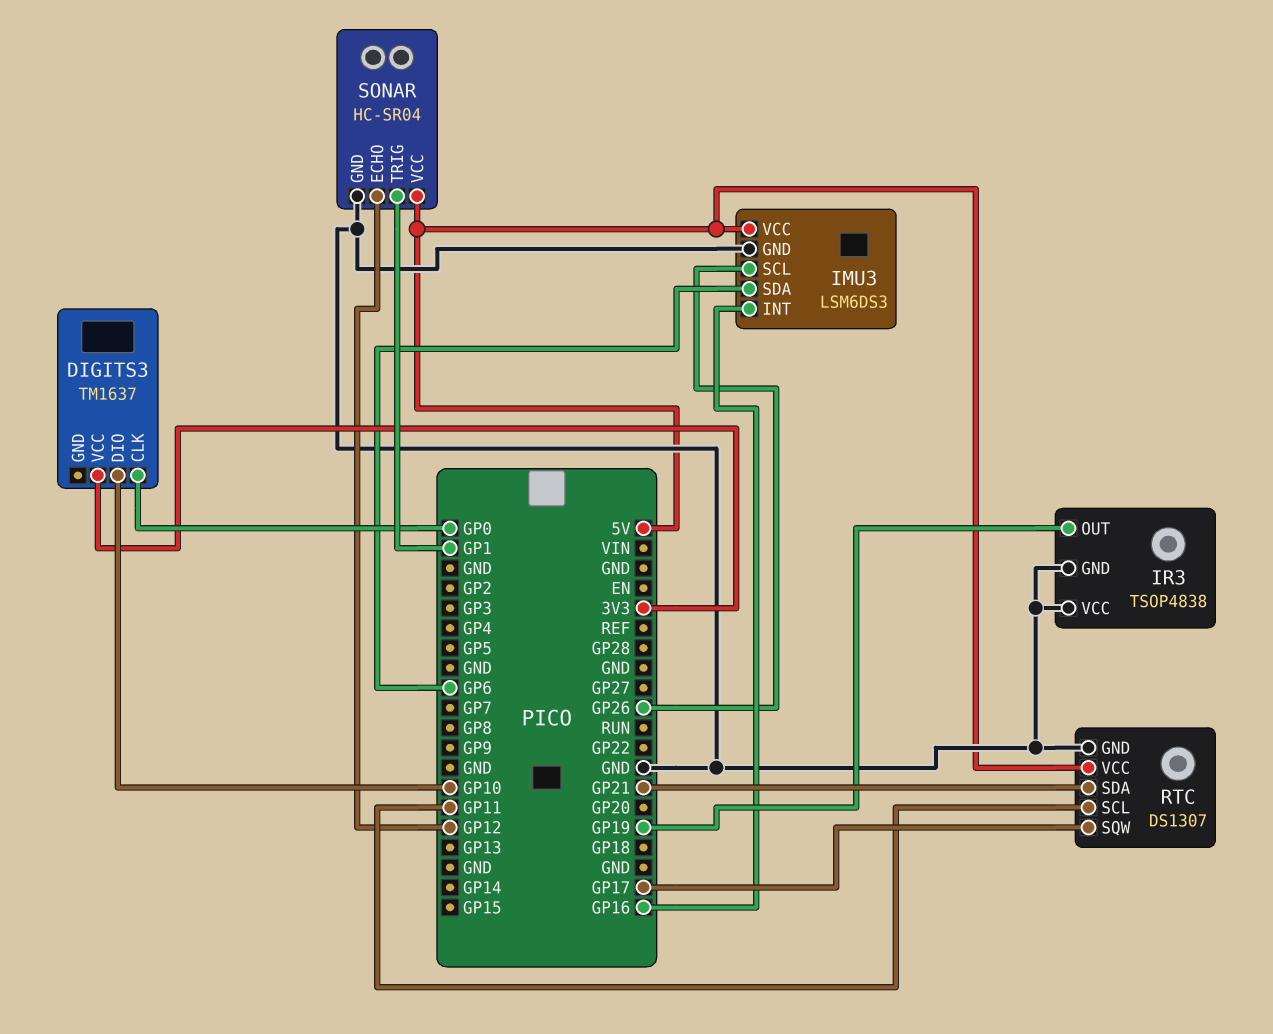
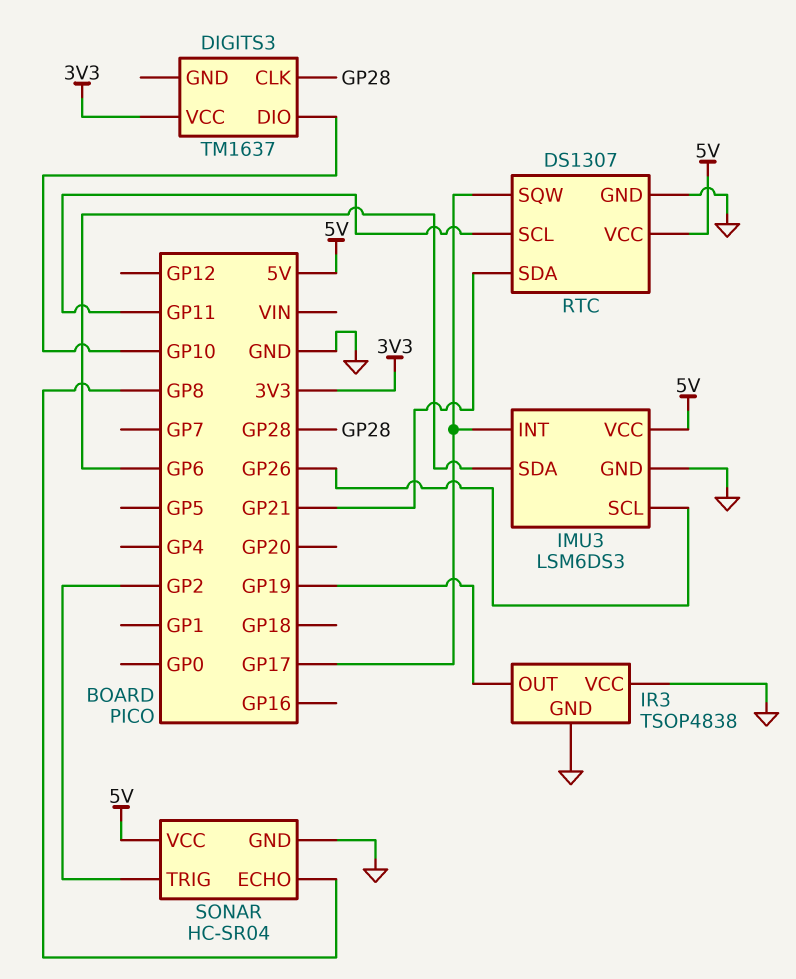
DIGITS3 pin CLK: GP0 -> GP28
IMU3 pin INT: GP16 -> GP17
SONAR pin ECHO: GP12 -> GP8
SONAR pin TRIG: GP1 -> GP2

